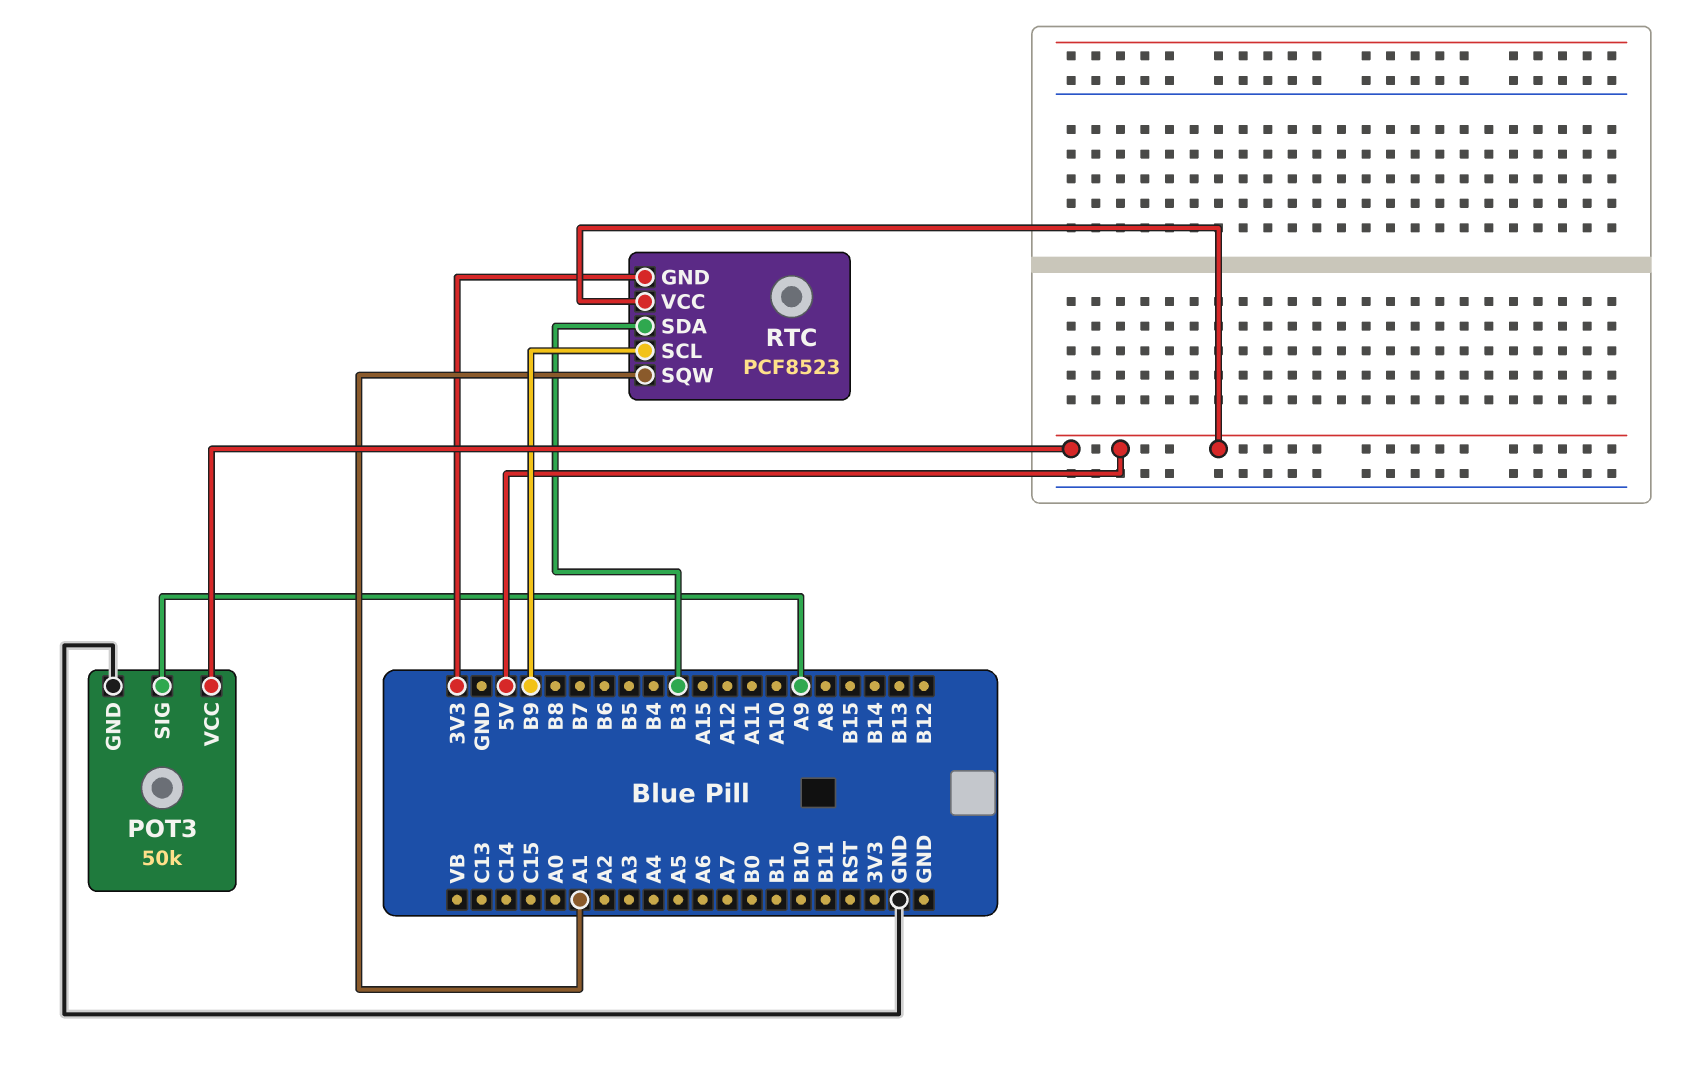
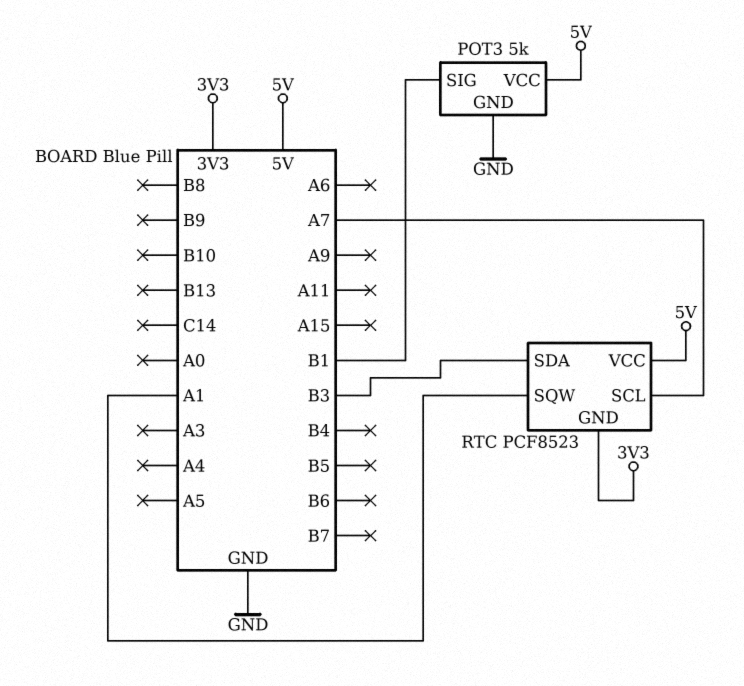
POT3: 50k -> 5k
POT3 pin SIG: A9 -> B1
RTC pin SCL: B9 -> A7

